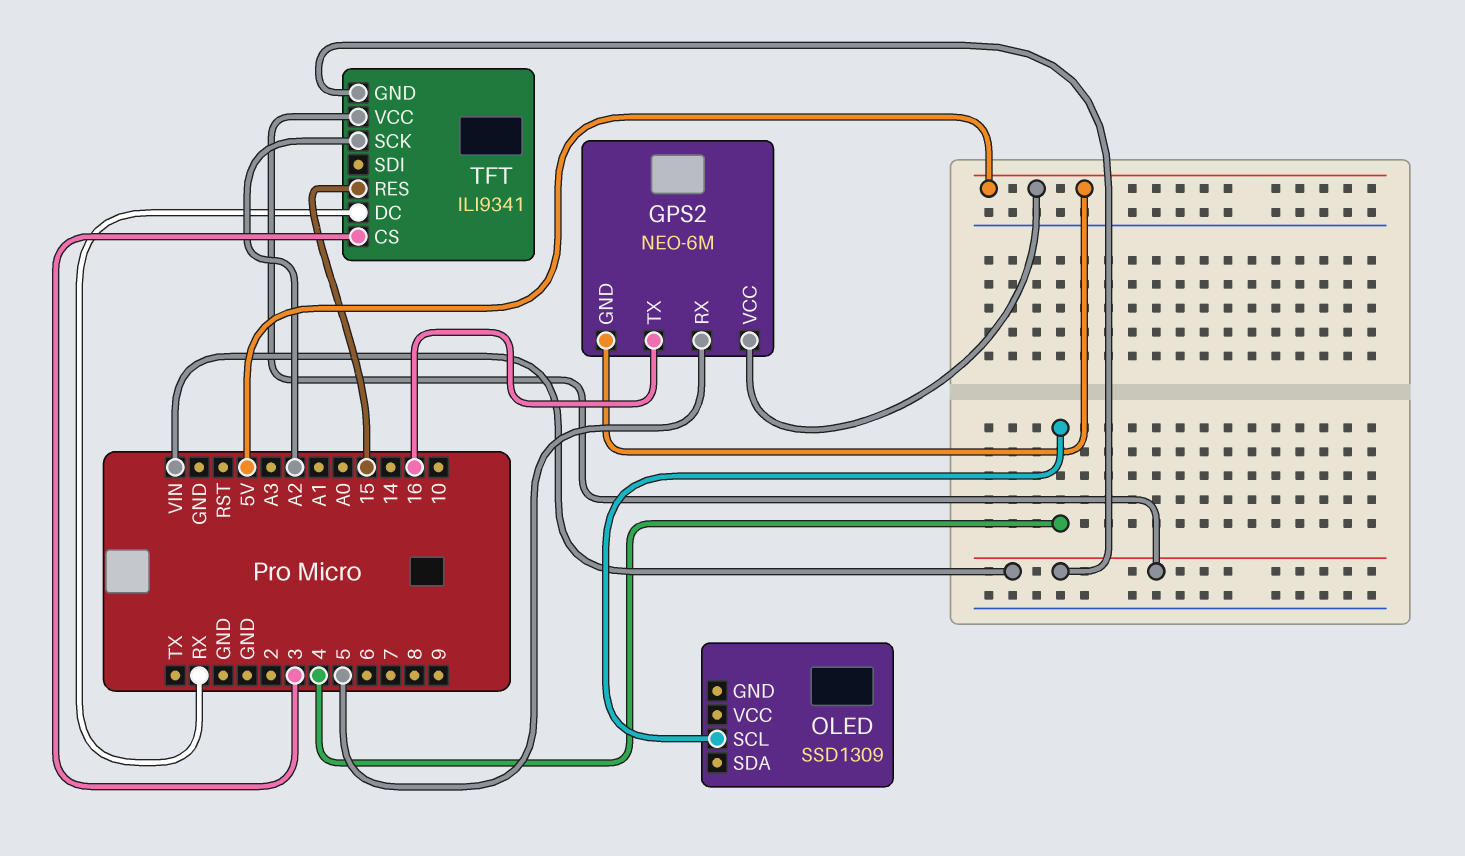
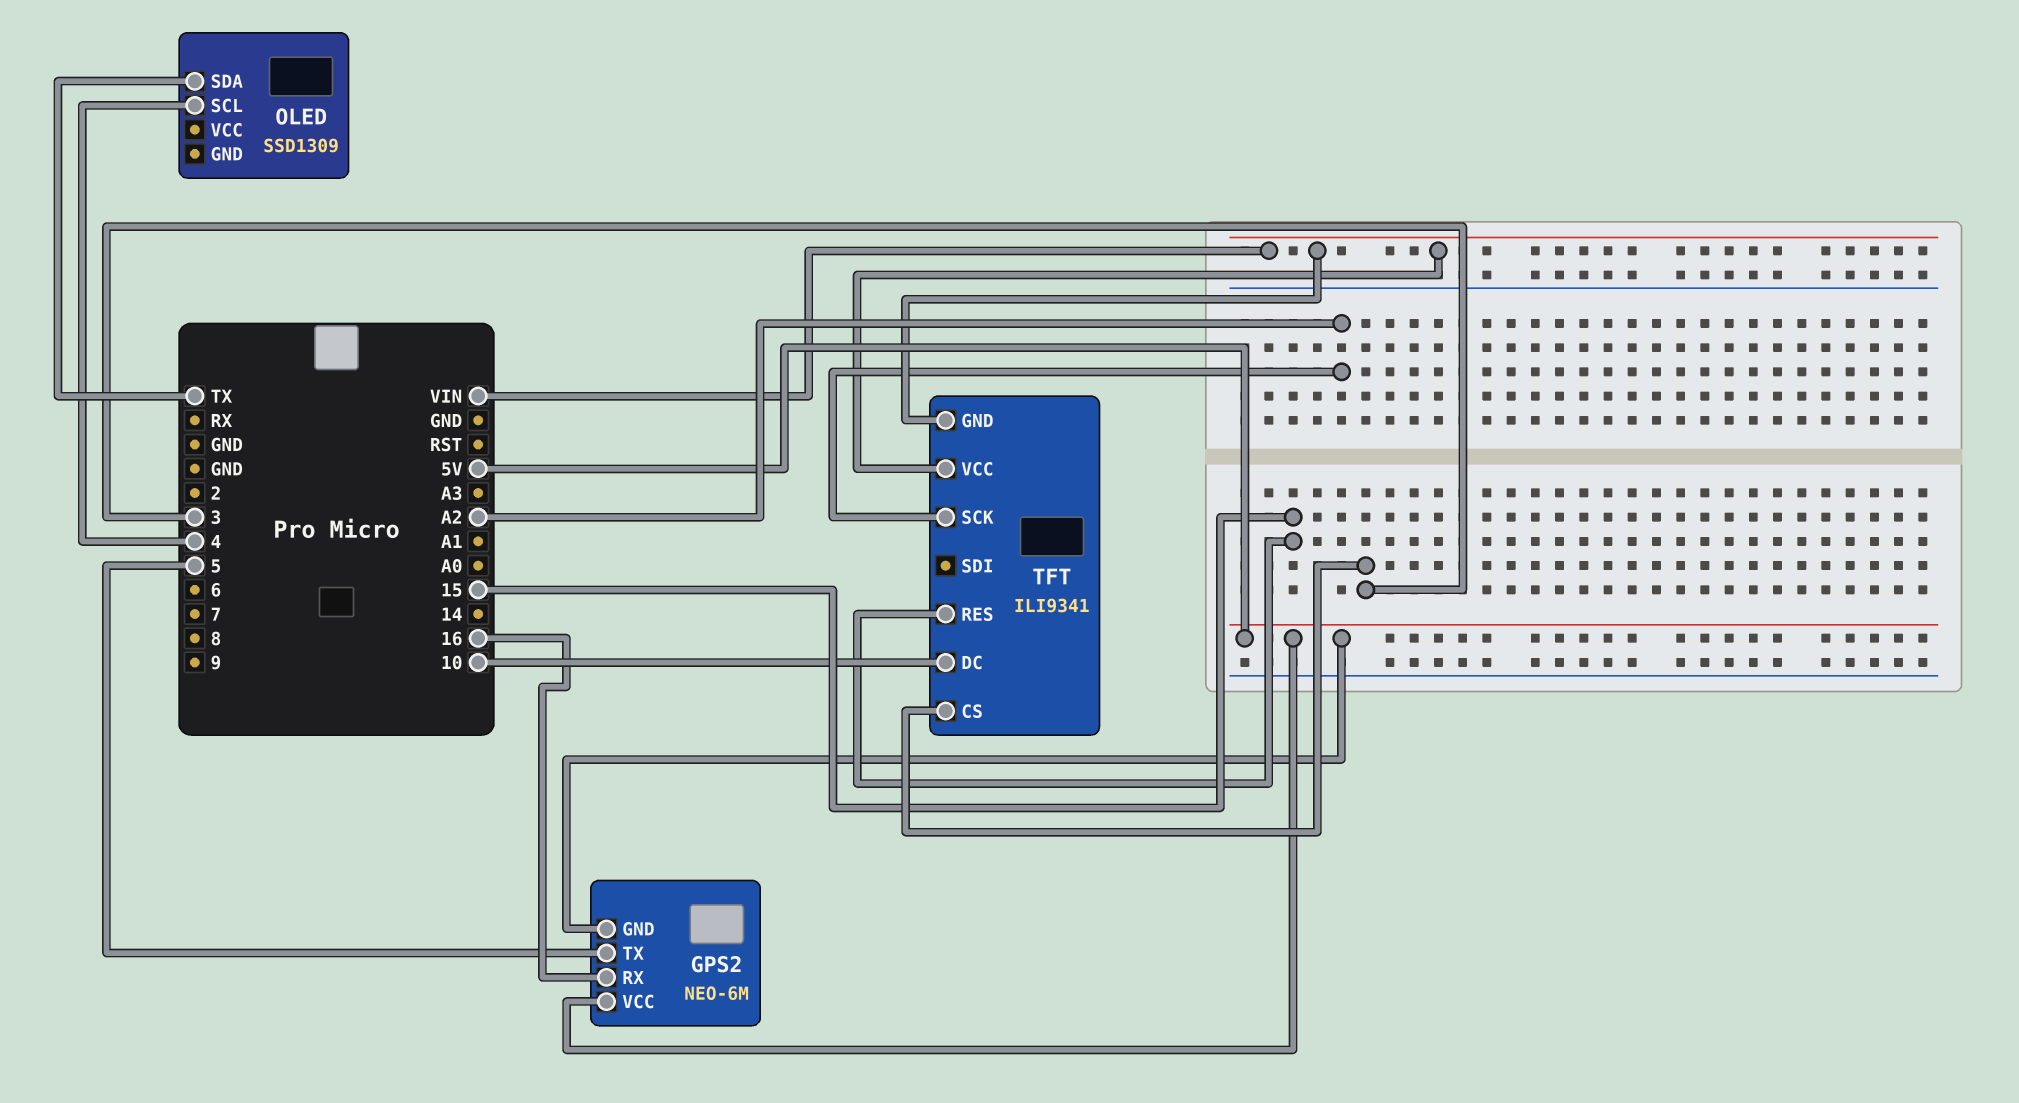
GPS2 pin RX: 5 -> 16
GPS2 pin TX: 16 -> 5
OLED pin SDA: none -> TX
TFT pin DC: RX -> 10

